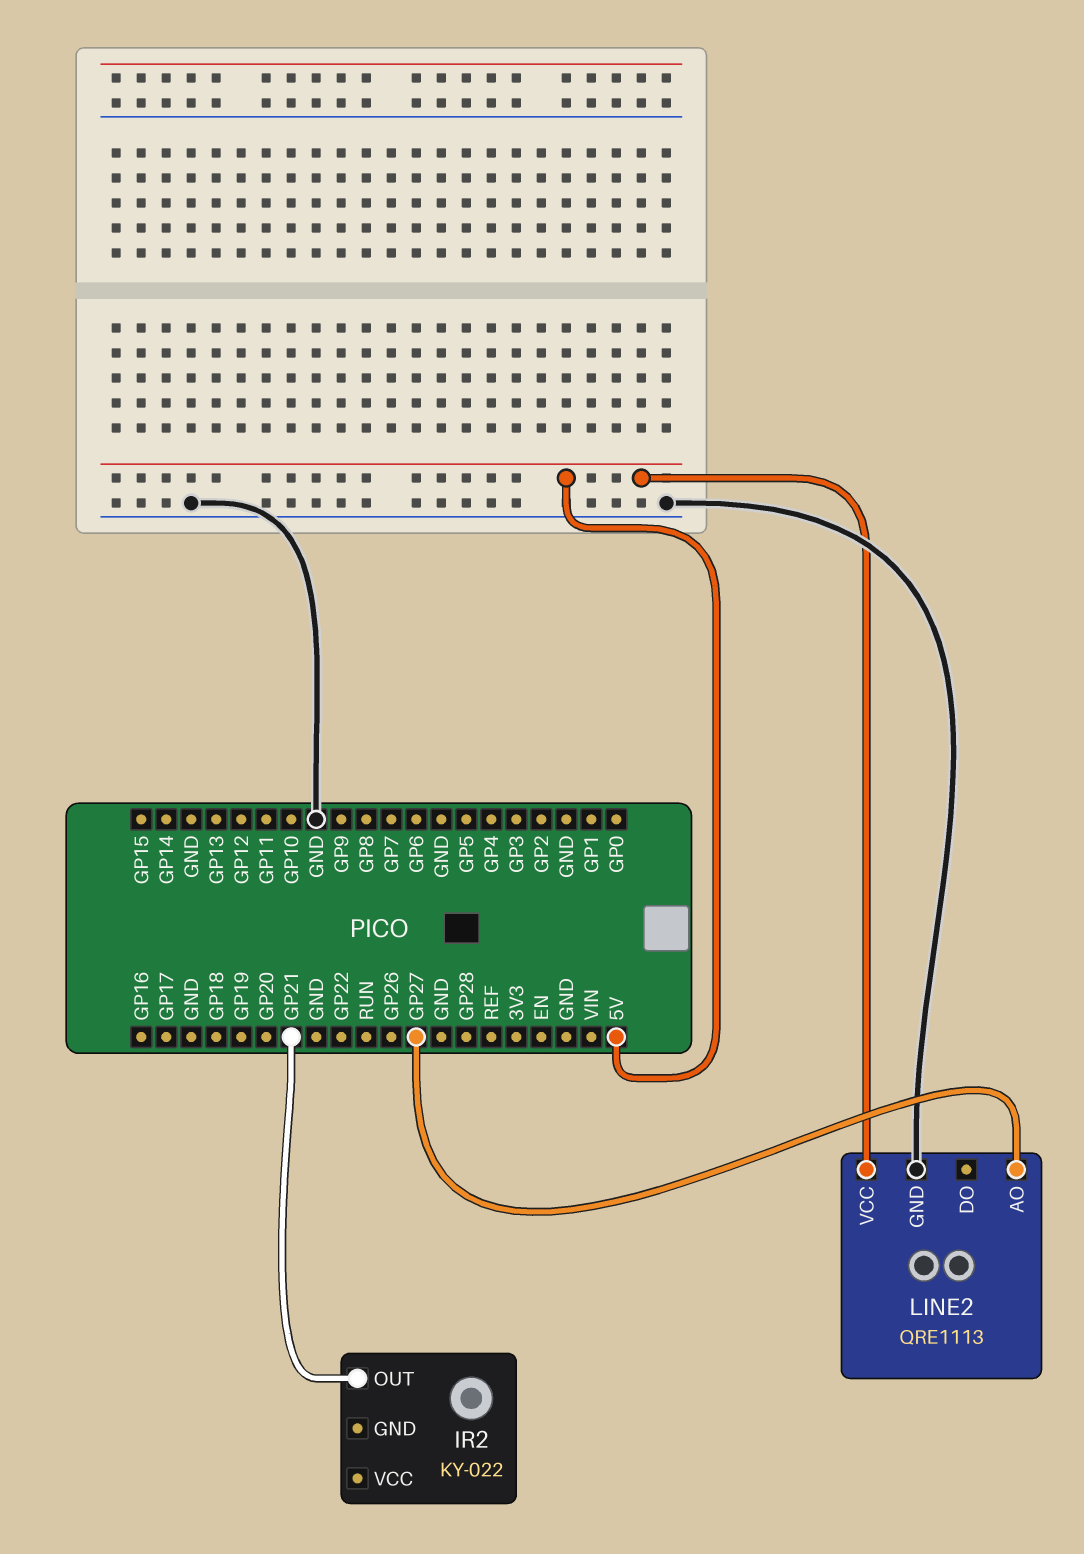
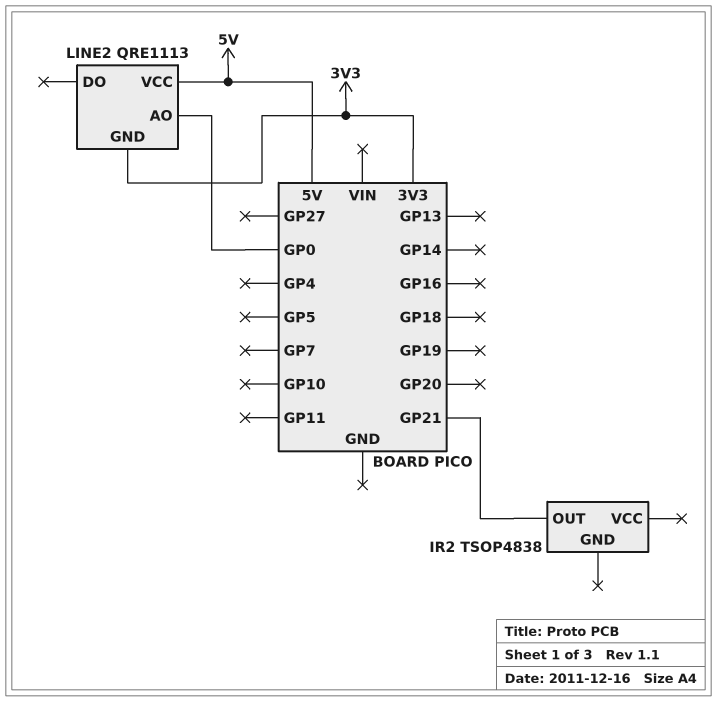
IR2: KY-022 -> TSOP4838
LINE2 pin AO: GP27 -> GP0
LINE2 pin GND: GND -> 3V3

